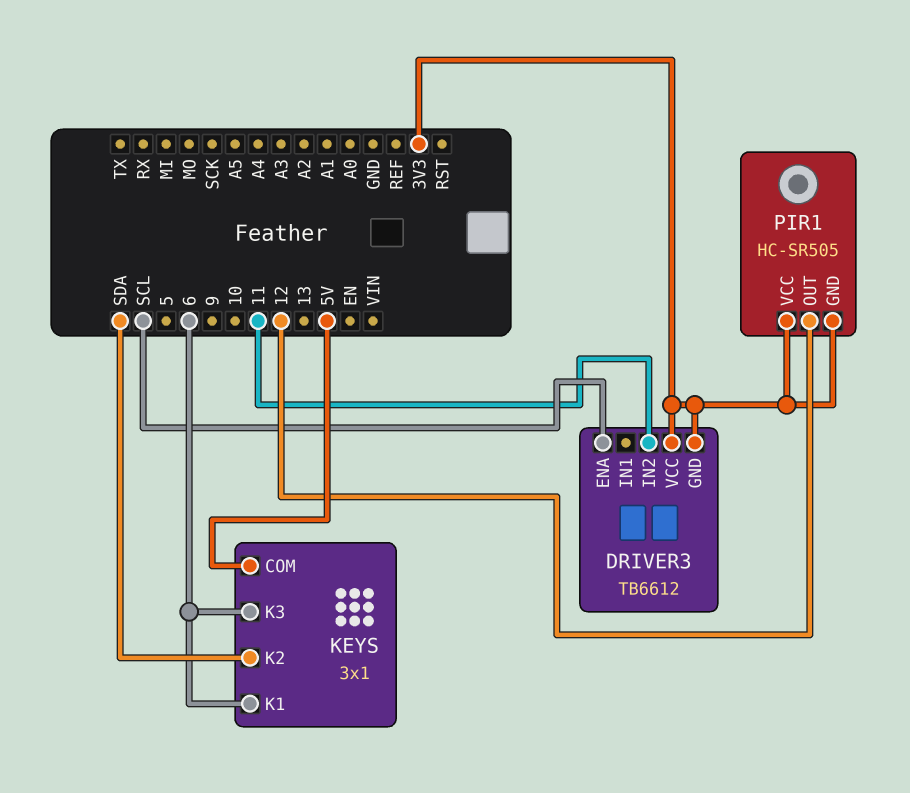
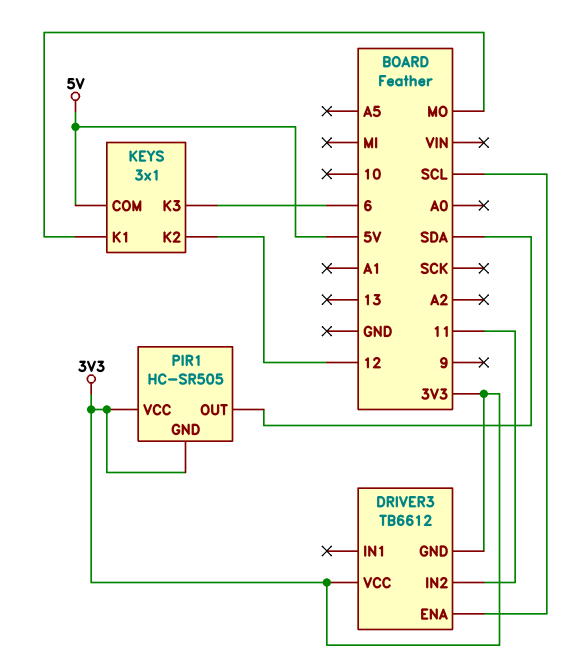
KEYS pin K1: 6 -> MO
KEYS pin K2: SDA -> 12
PIR1 pin OUT: 12 -> SDA

